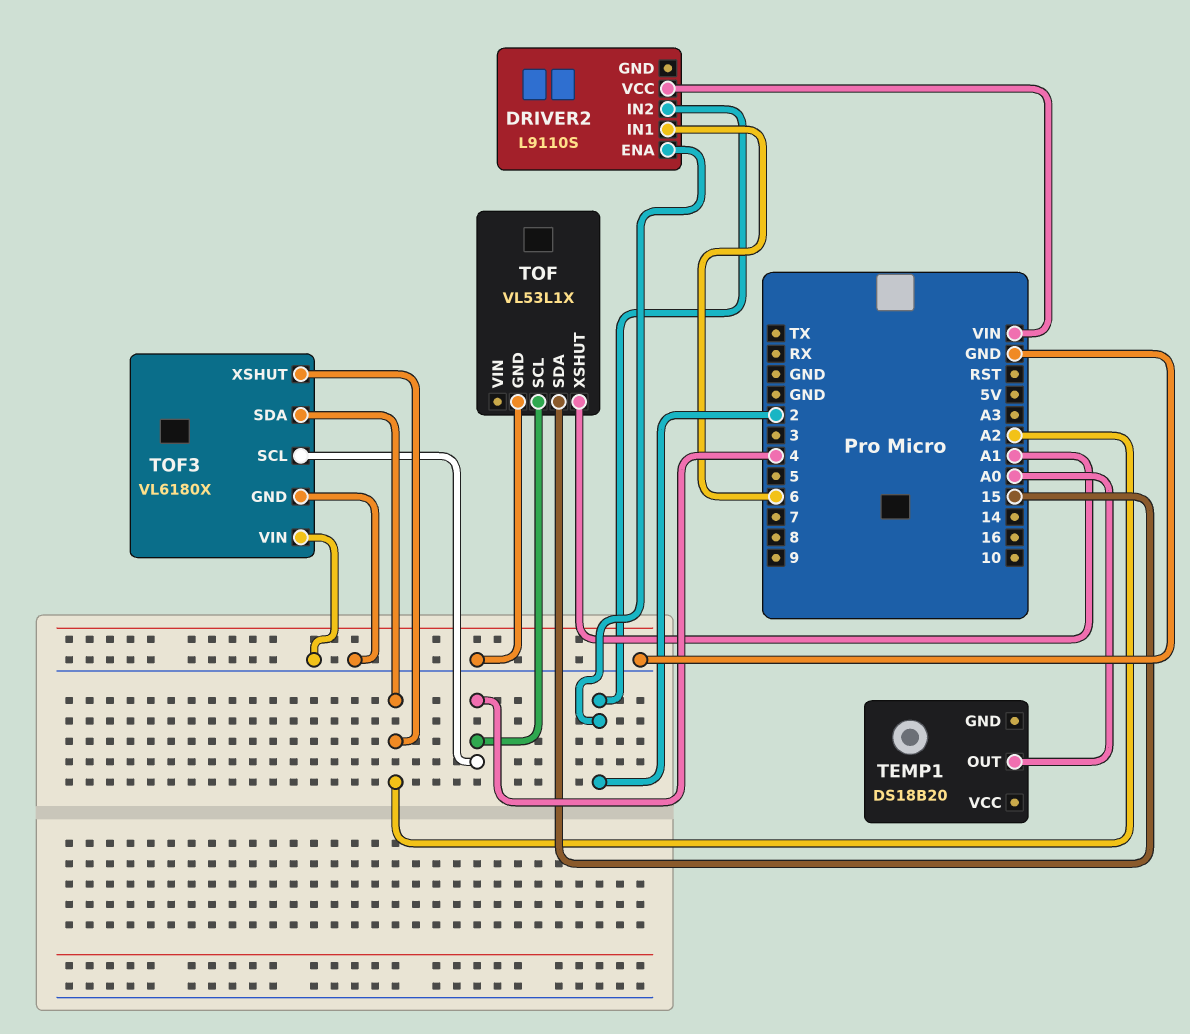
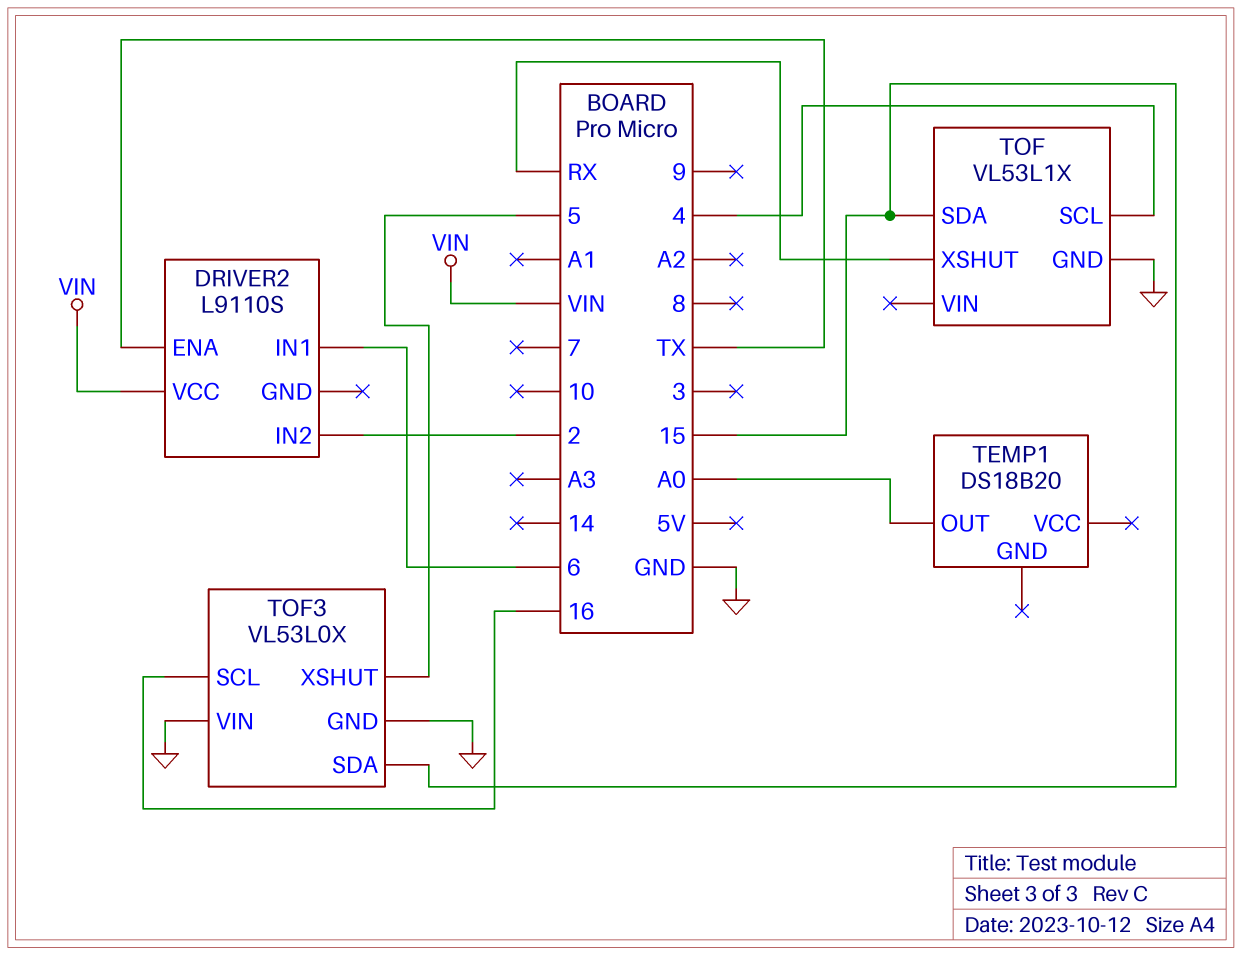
DRIVER2 pin ENA: 2 -> TX
TOF pin XSHUT: A1 -> RX
TOF3: VL6180X -> VL53L0X
TOF3 pin SCL: 4 -> 16
TOF3 pin SDA: A2 -> 15
TOF3 pin XSHUT: A2 -> 5

